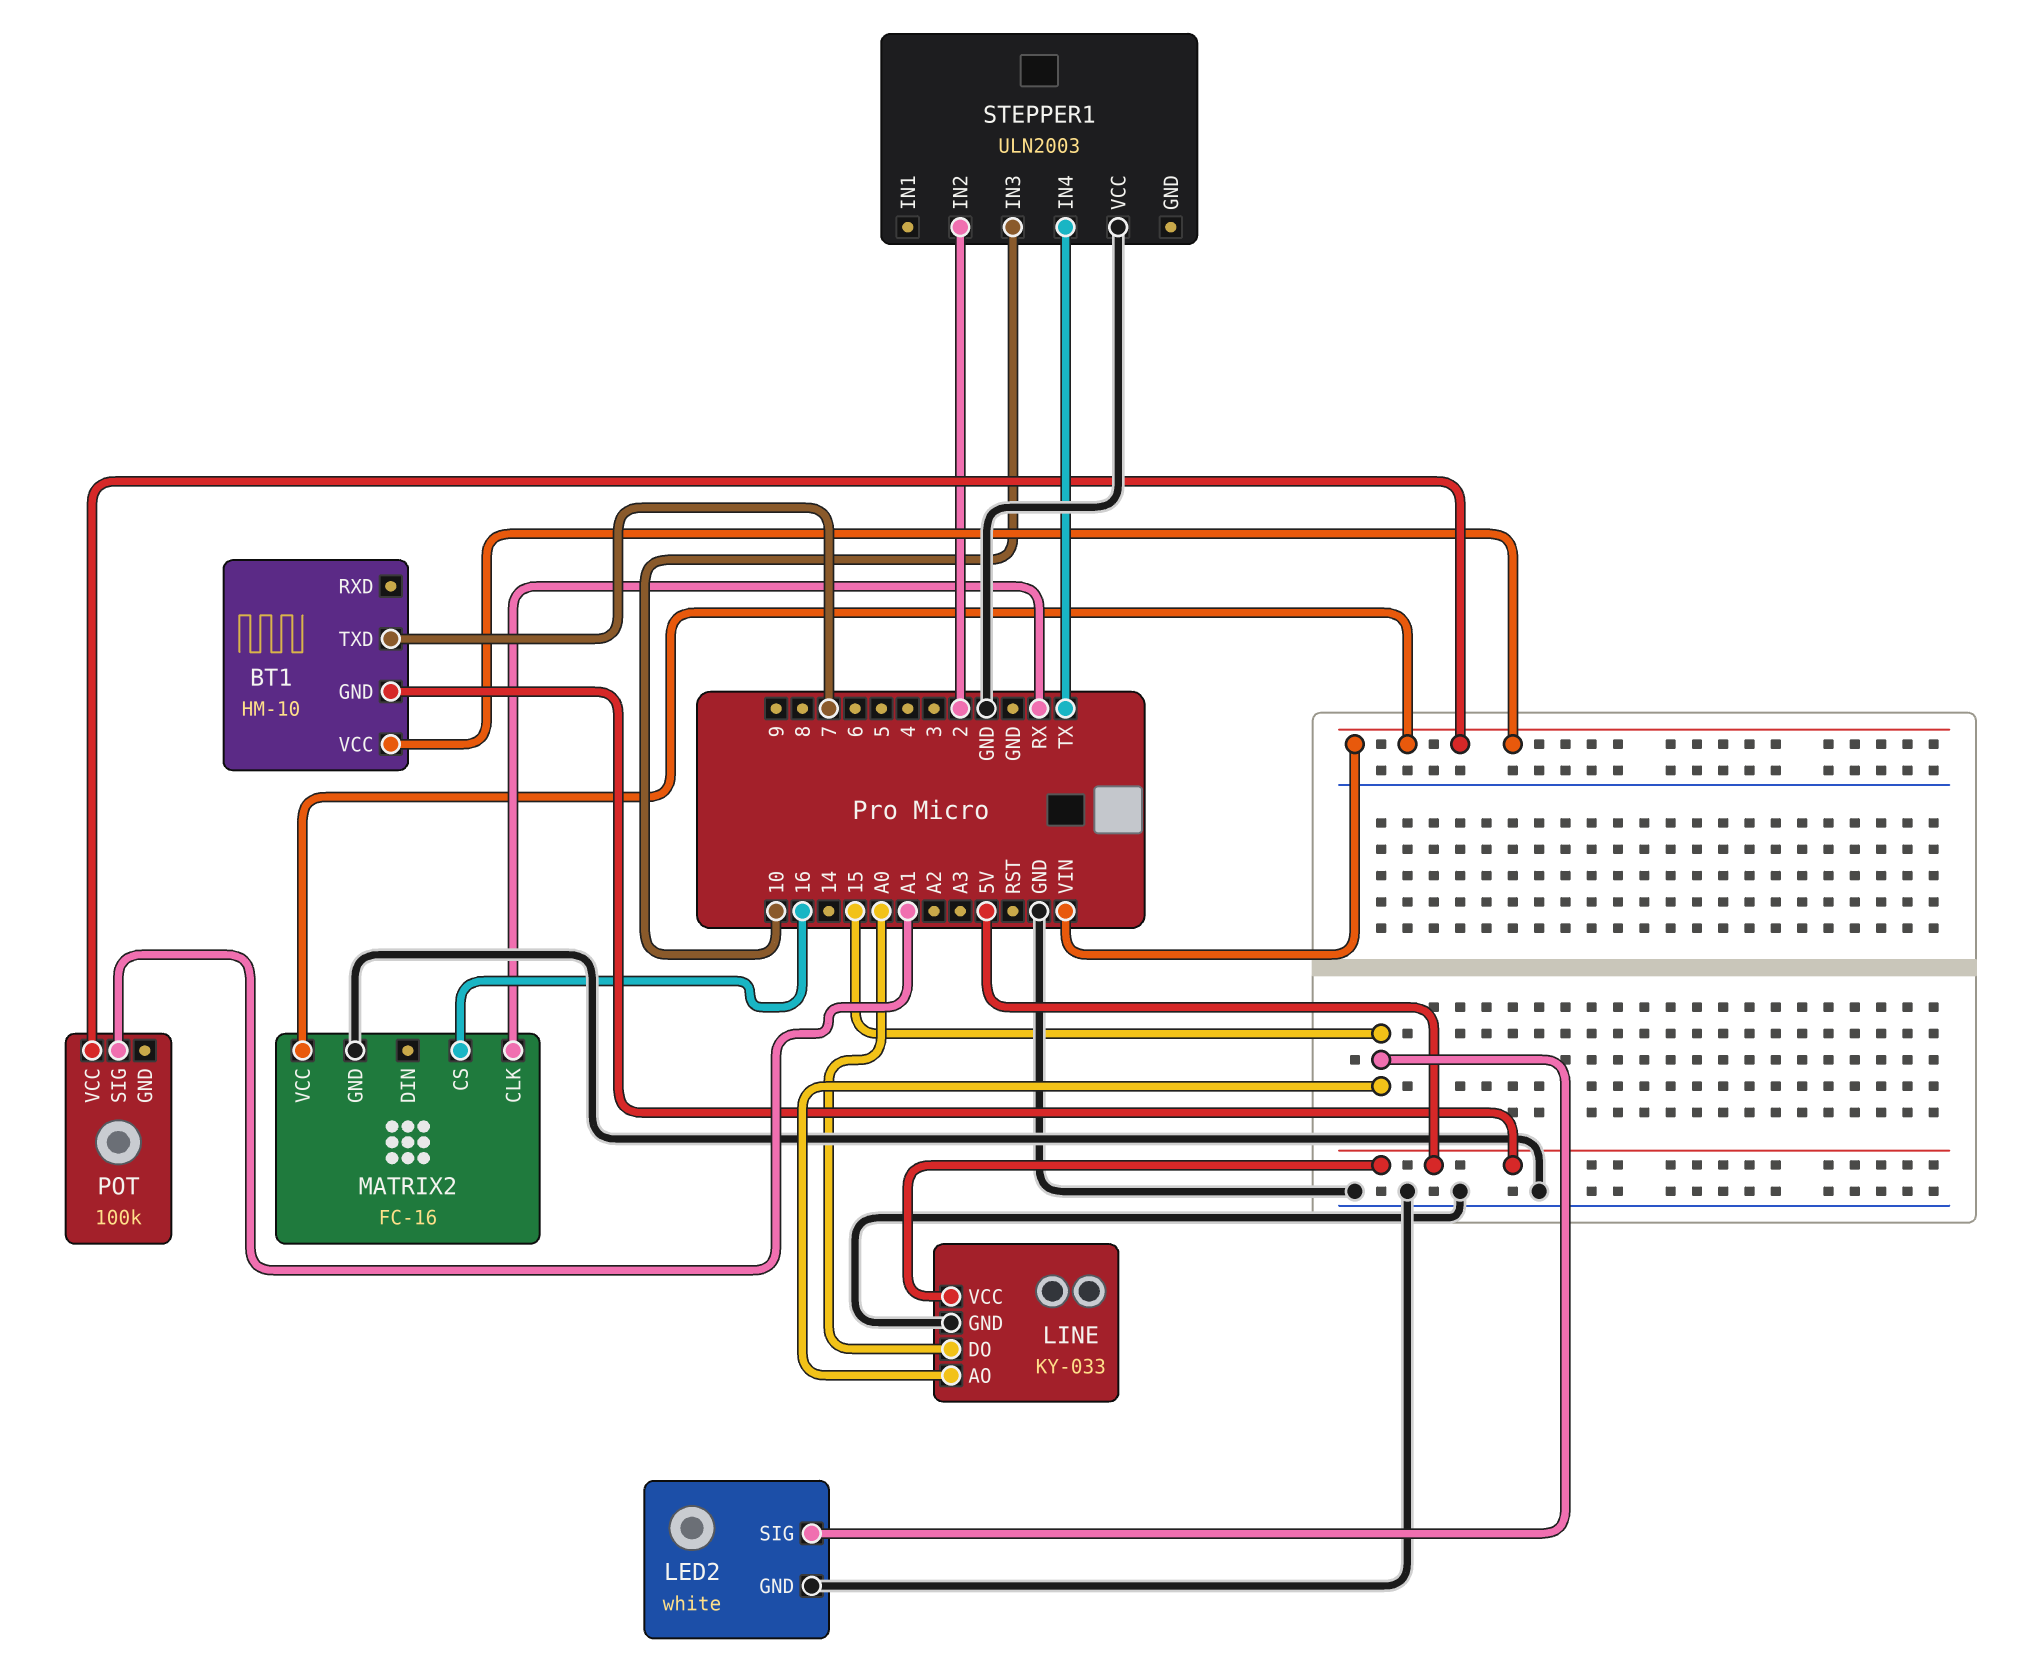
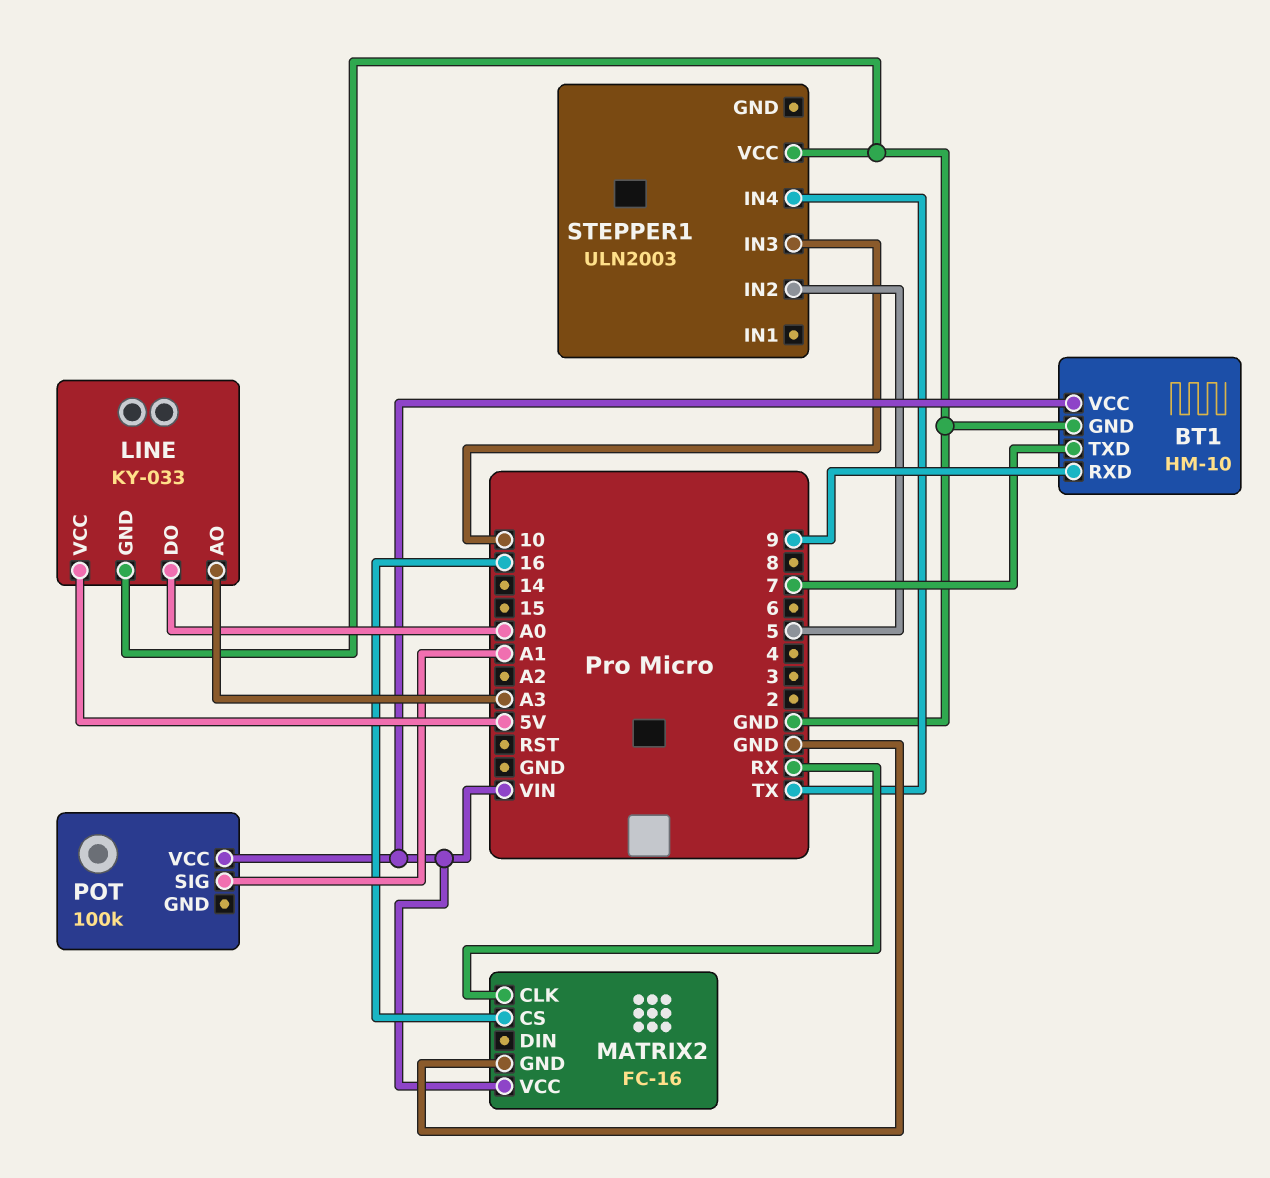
BT1 pin GND: 5V -> GND
BT1 pin RXD: none -> 9
LED2: white -> none
LED2 pin GND: GND -> none
LED2 pin SIG: 15 -> none
LINE pin AO: 15 -> A3
STEPPER1 pin IN2: 2 -> 5

